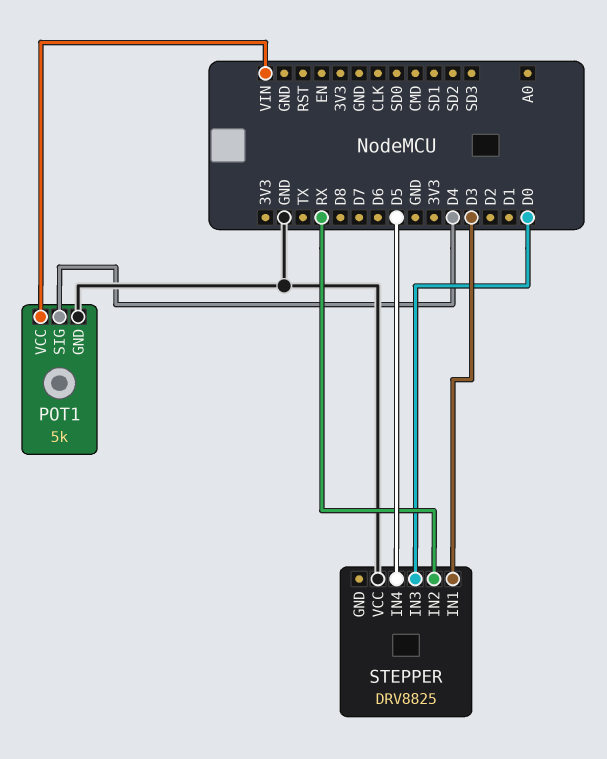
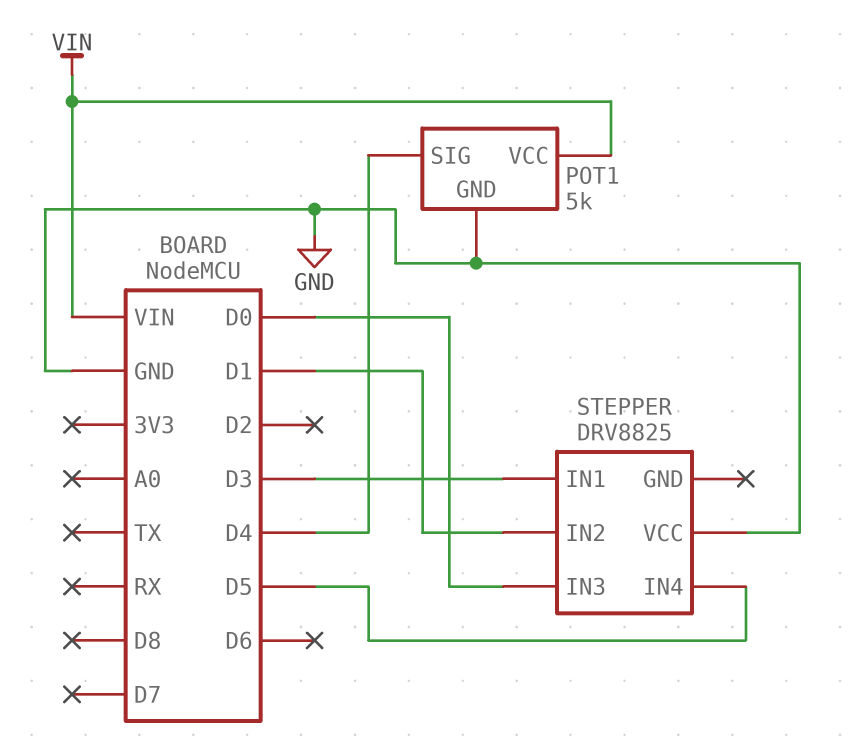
STEPPER pin IN2: RX -> D1

